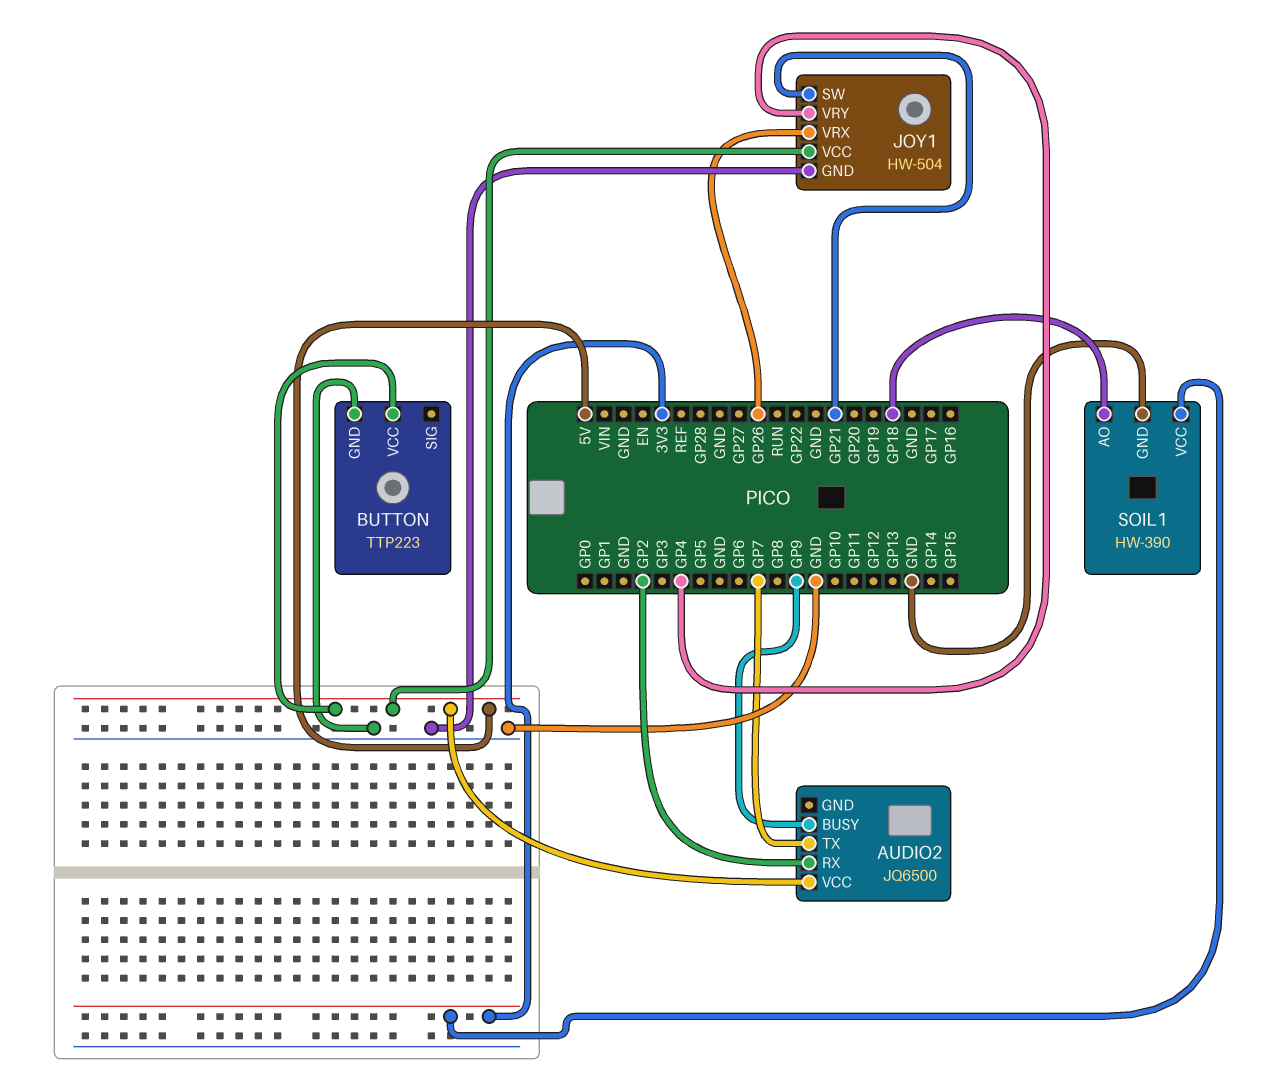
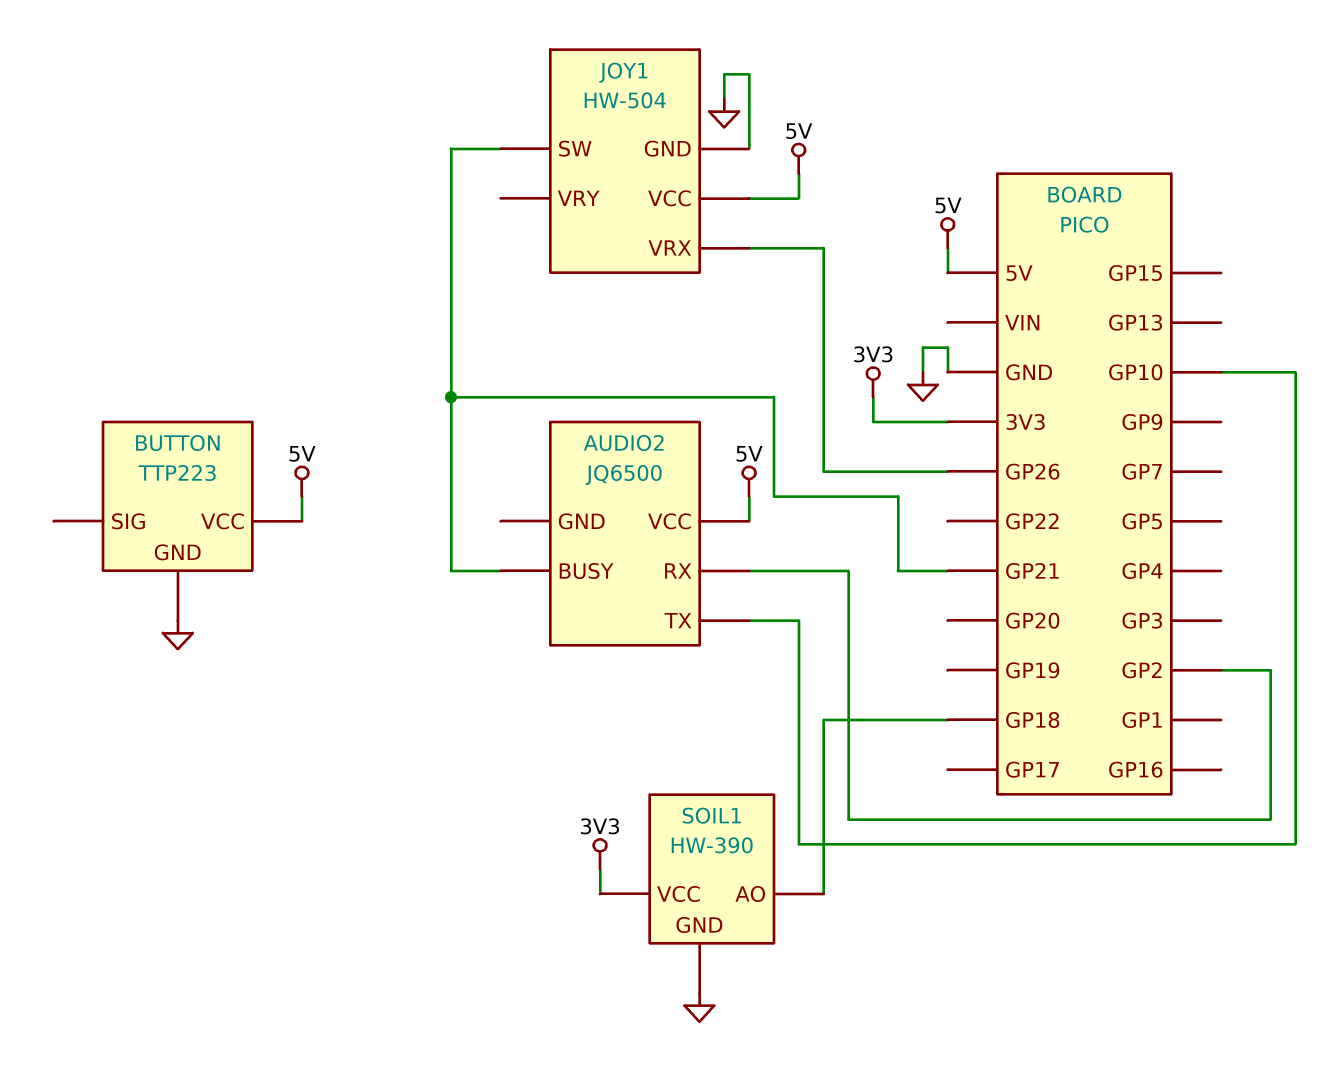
AUDIO2 pin BUSY: GP9 -> GP21
AUDIO2 pin TX: GP7 -> GP10
JOY1 pin VRY: GP4 -> none

